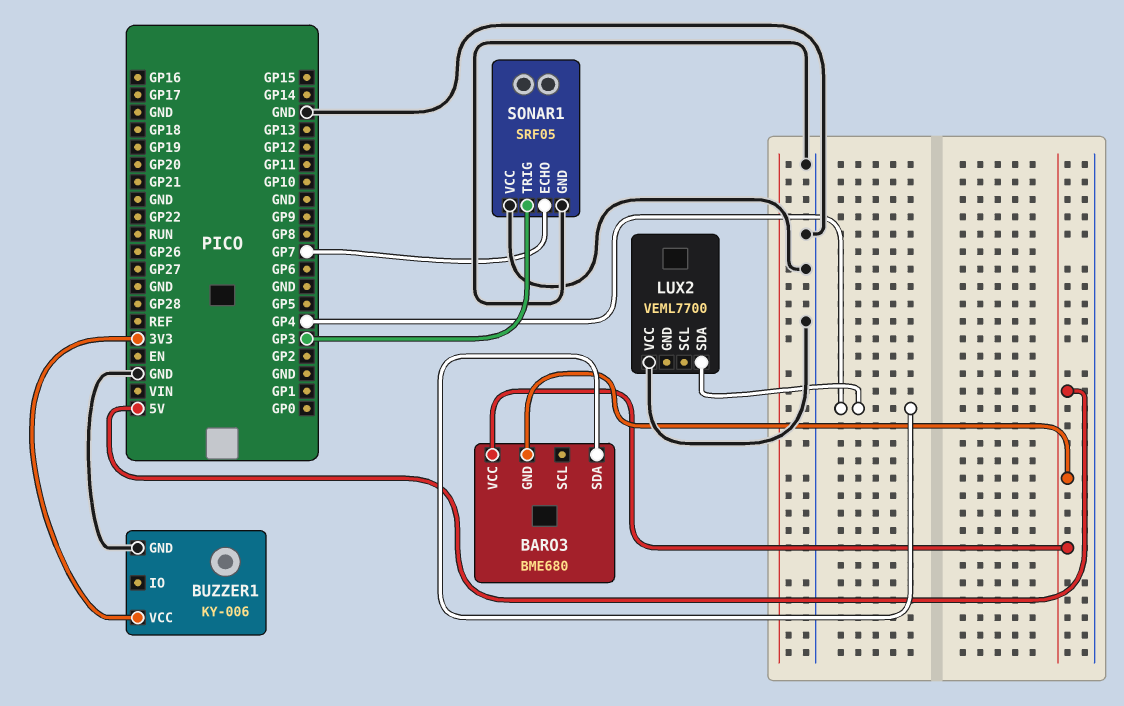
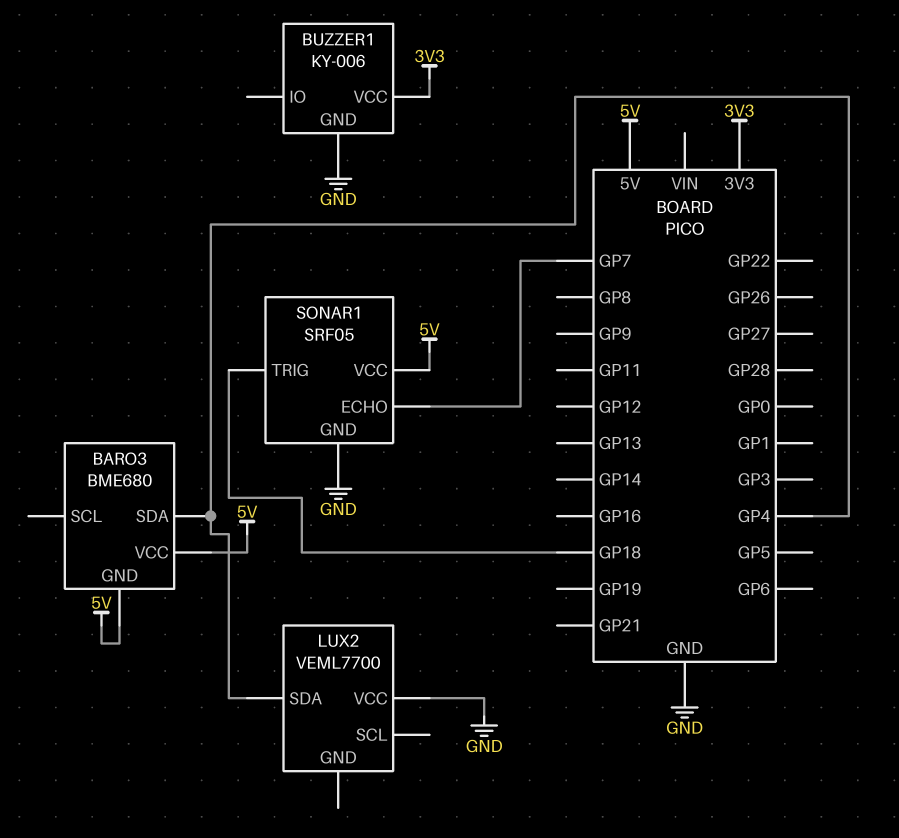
SONAR1 pin TRIG: GP3 -> GP18
SONAR1 pin VCC: GND -> 5V

